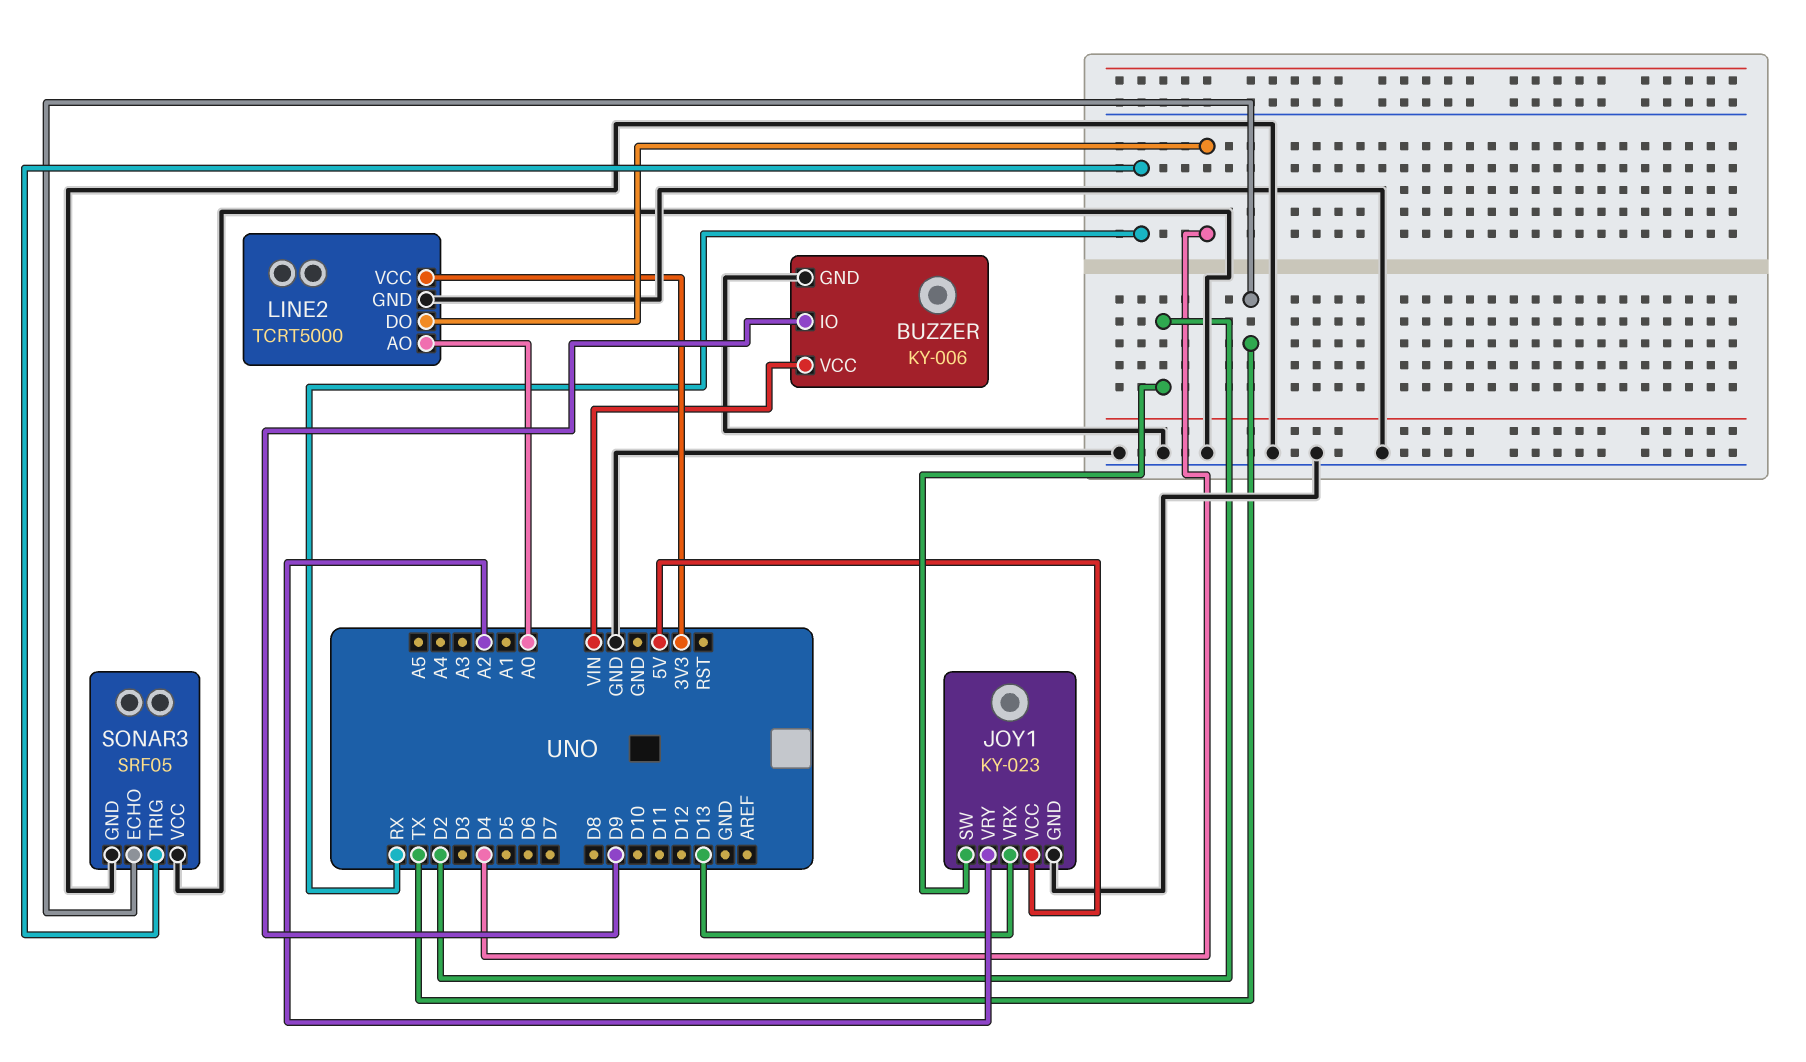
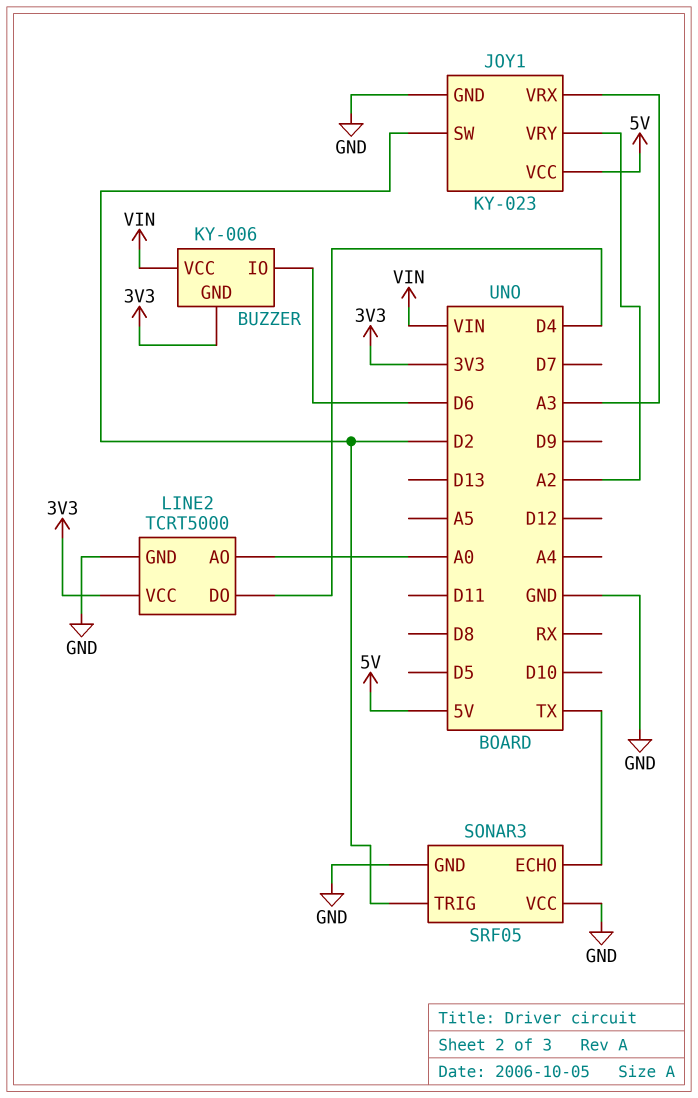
BUZZER pin GND: GND -> 3V3
BUZZER pin IO: D9 -> D6
JOY1 pin VRX: D13 -> A3
SONAR3 pin TRIG: RX -> D2

